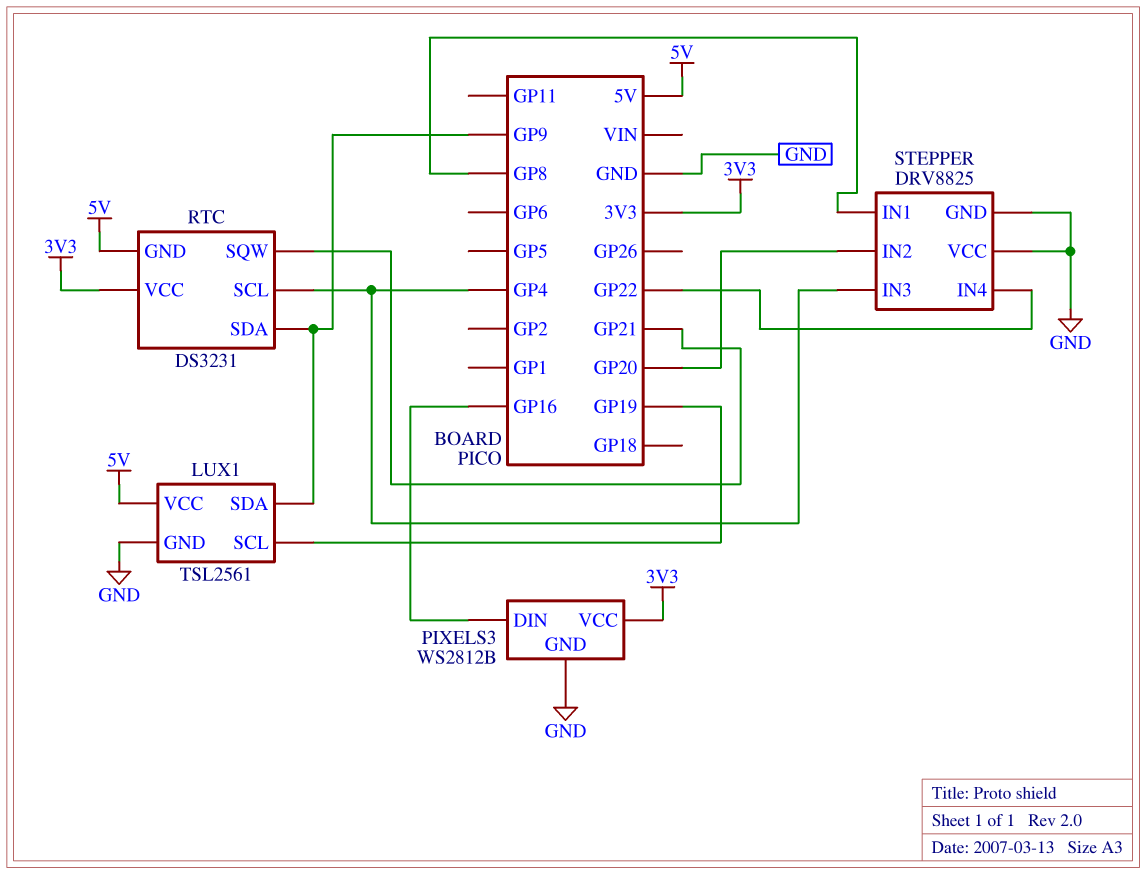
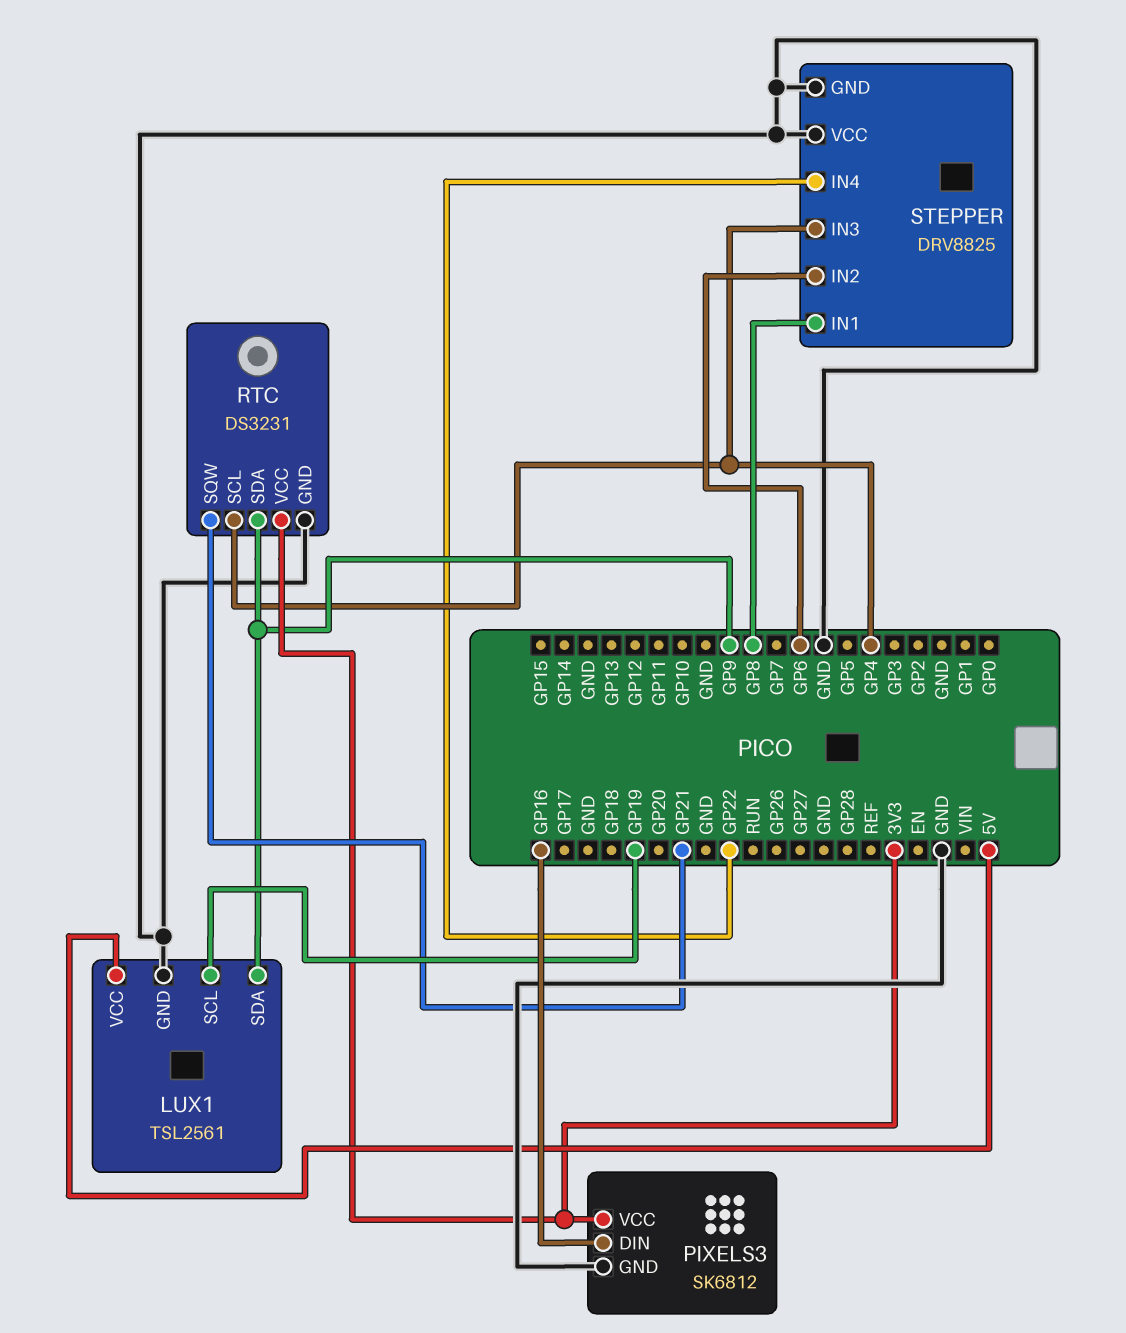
PIXELS3: WS2812B -> SK6812
RTC pin GND: 5V -> GND
STEPPER pin IN2: GP20 -> GP6

